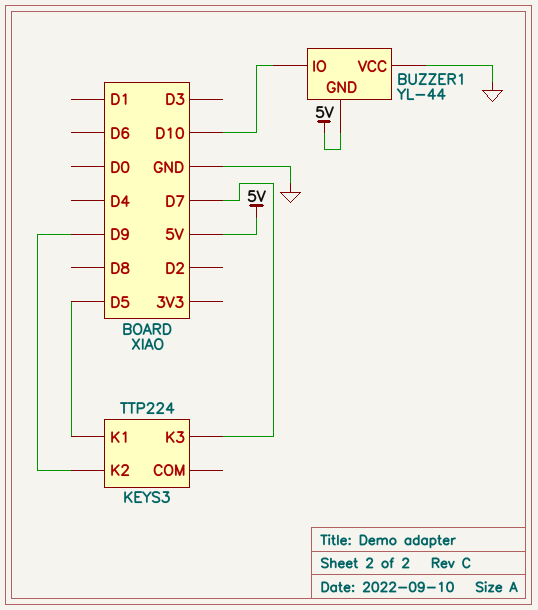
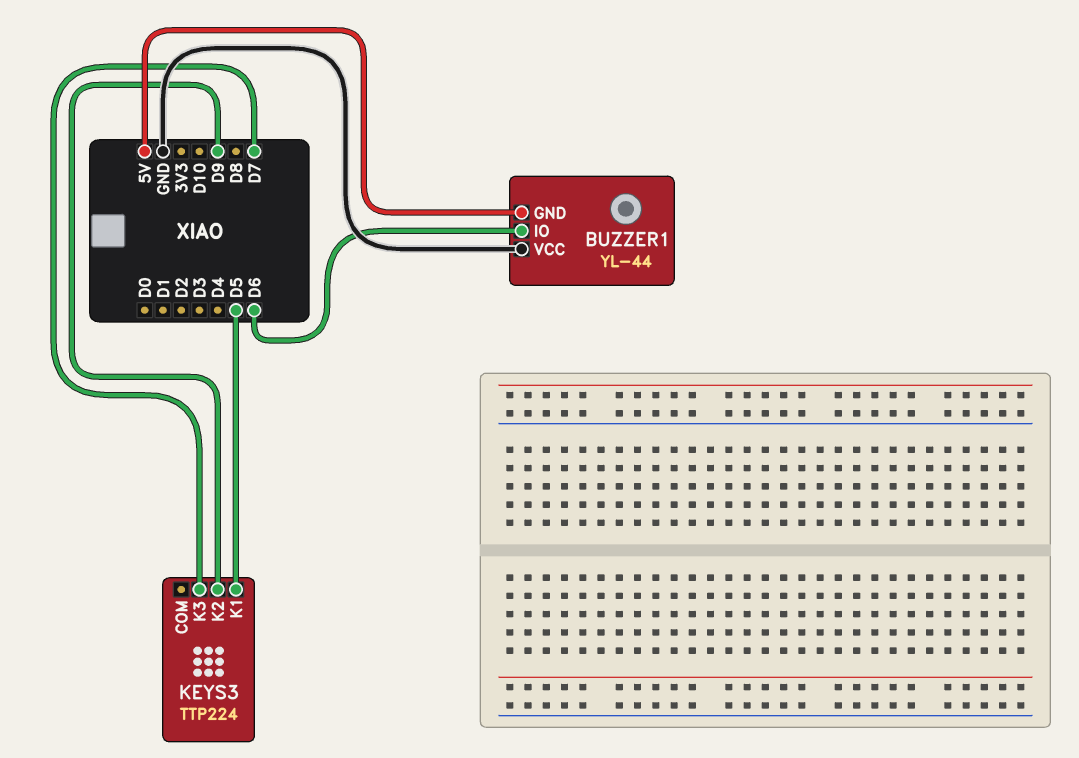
BUZZER1 pin IO: D10 -> D6

